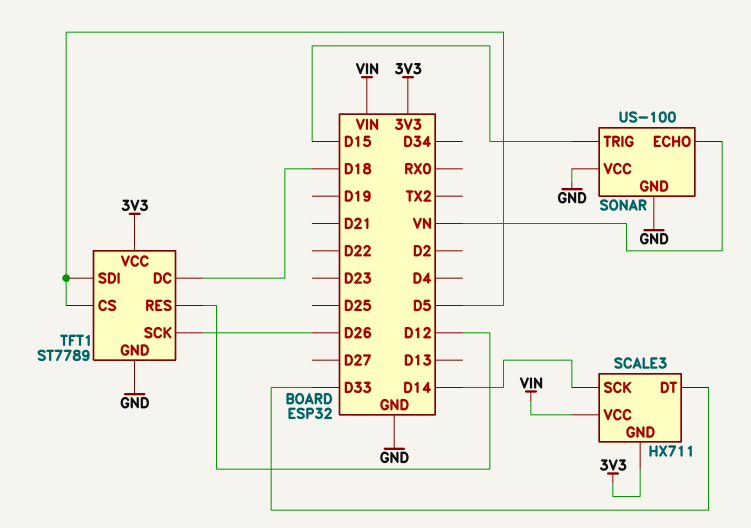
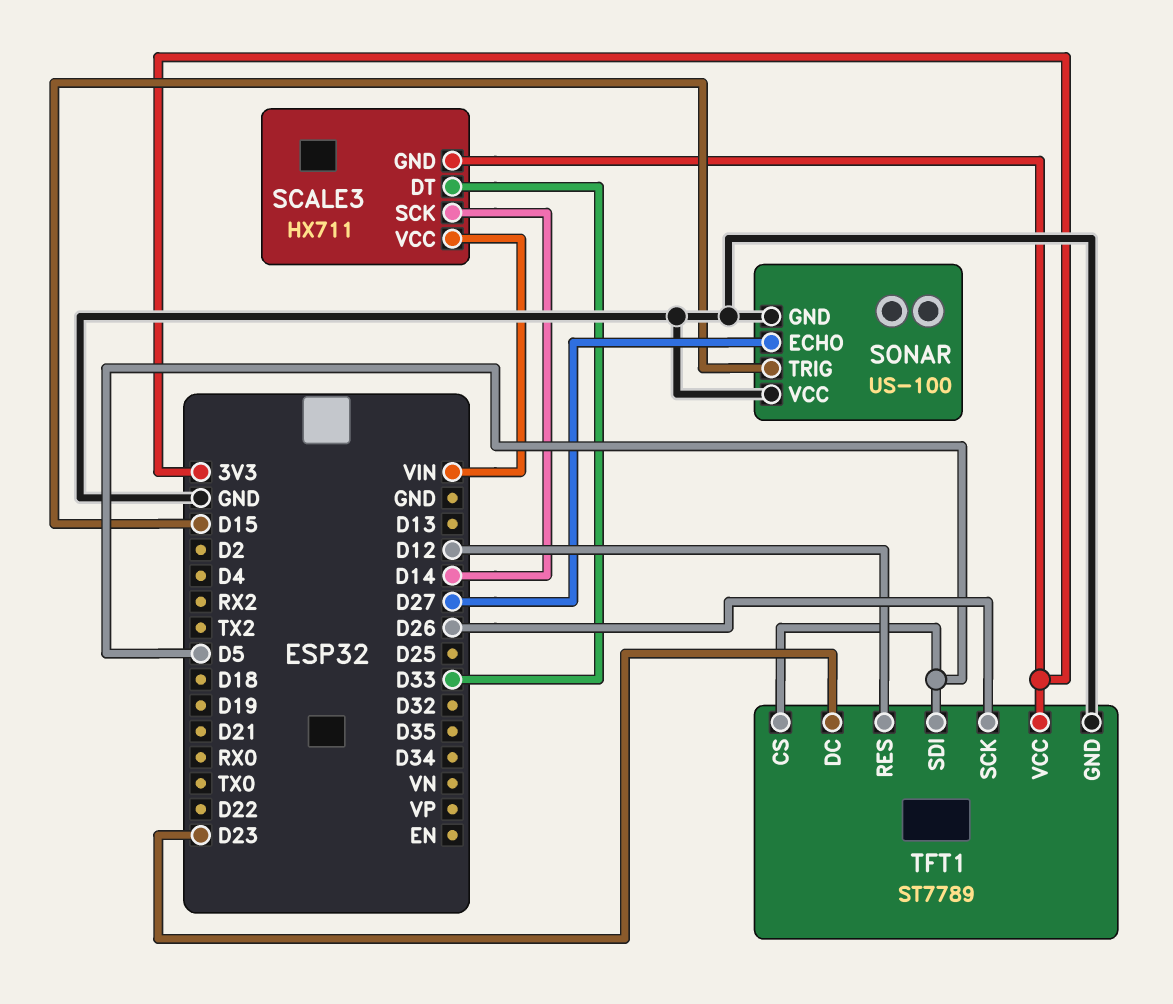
SONAR pin ECHO: VN -> D27
TFT1 pin DC: D18 -> D23

